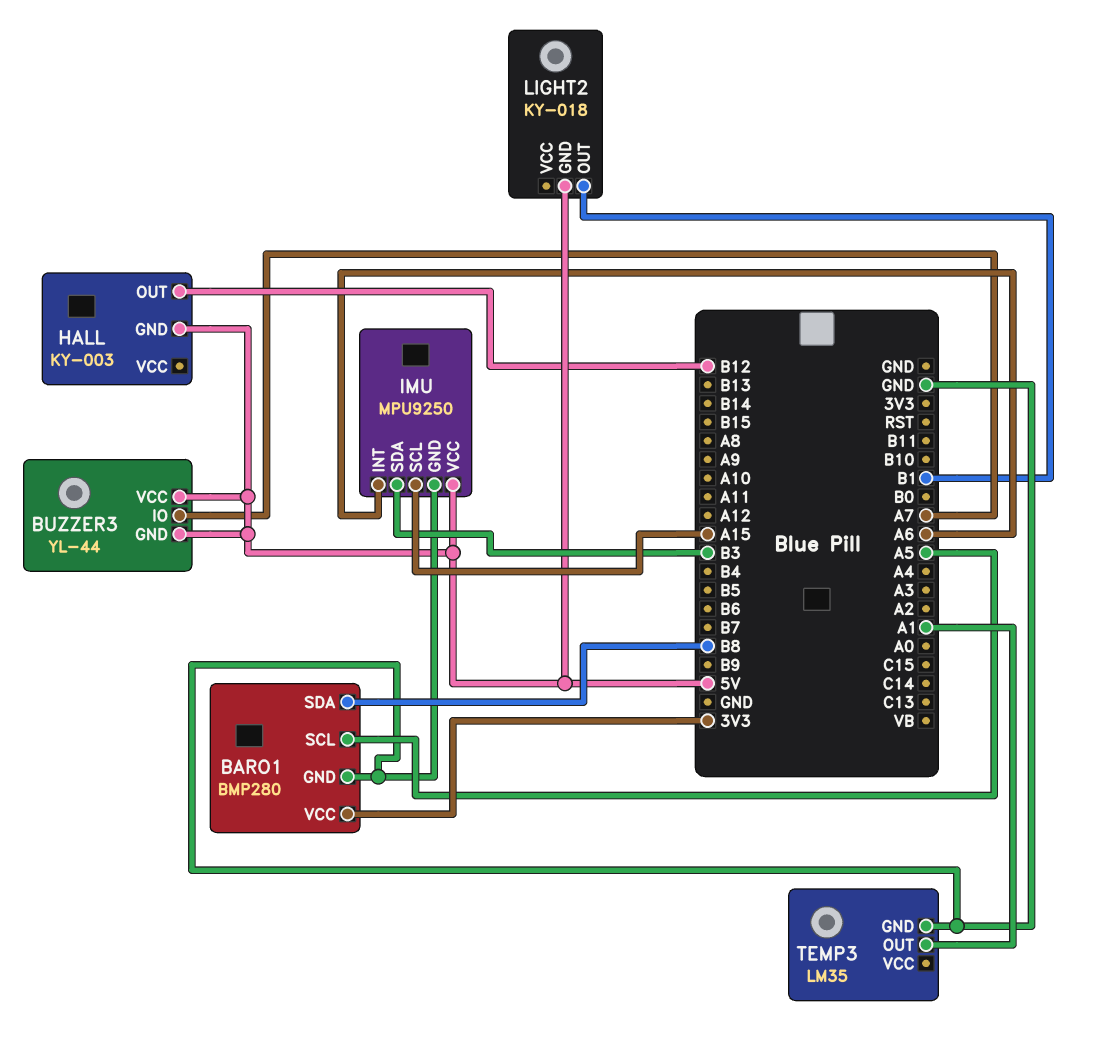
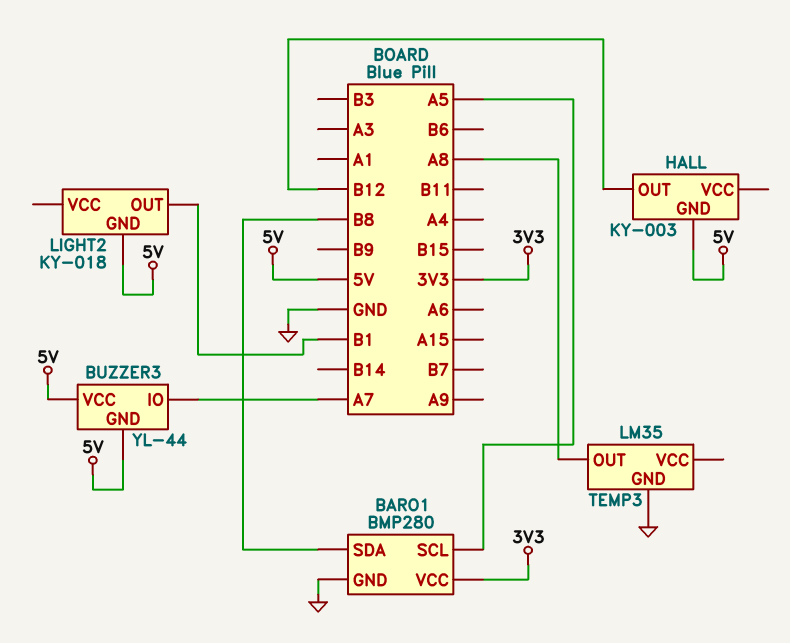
IMU: MPU9250 -> none
IMU pin GND: GND -> none
IMU pin INT: A6 -> none
IMU pin SCL: A15 -> none
IMU pin SDA: B3 -> none
IMU pin VCC: 5V -> none
TEMP3 pin OUT: A1 -> A8

